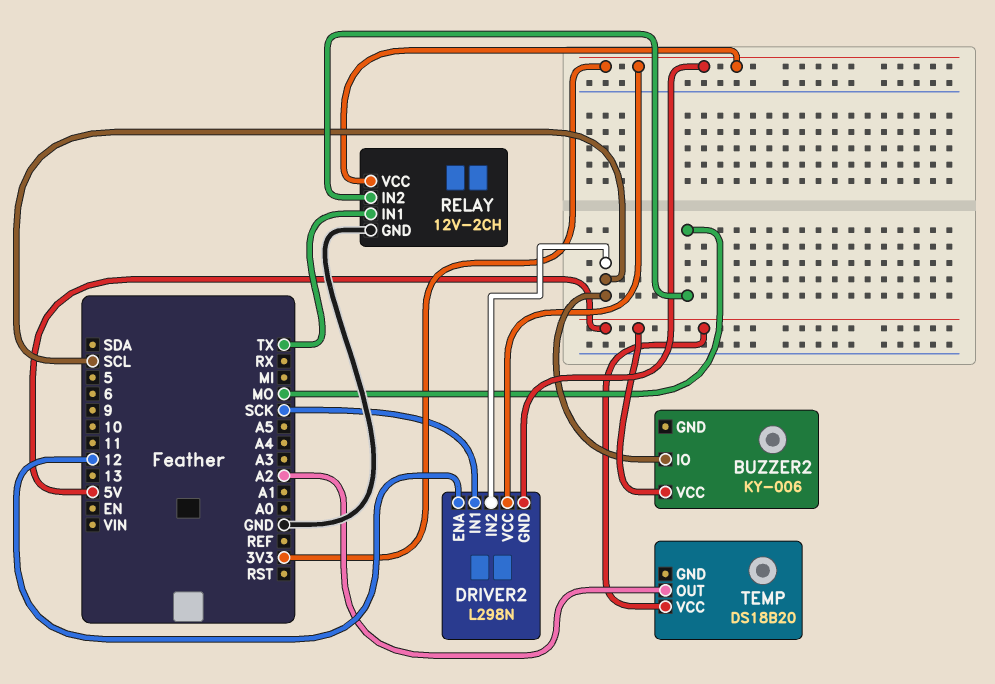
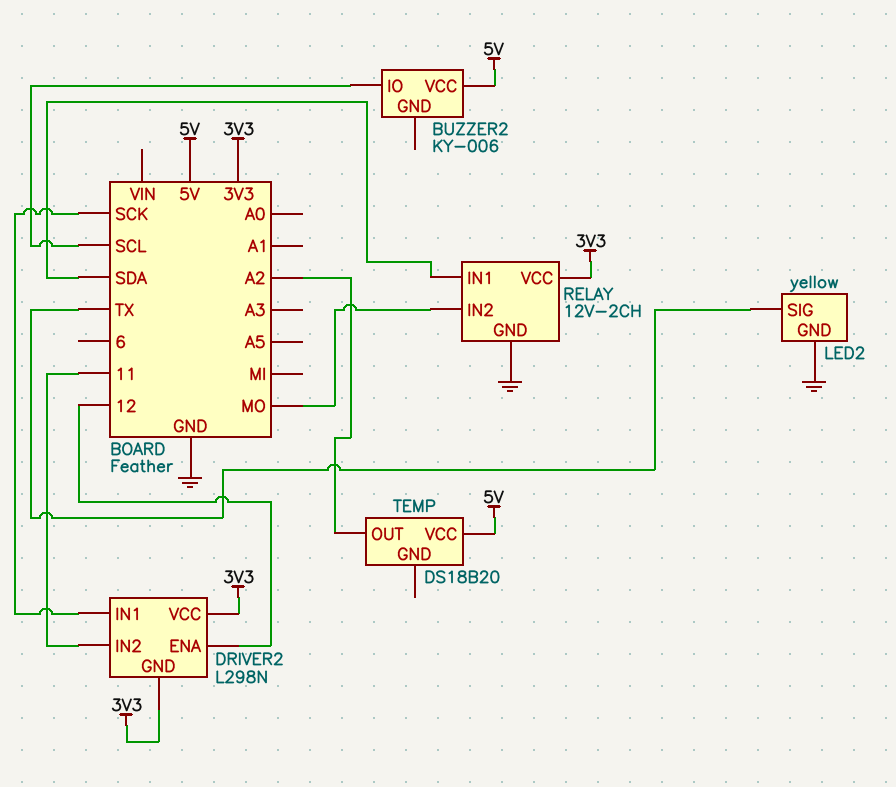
DRIVER2 pin IN2: SCL -> 11
LED2: none -> yellow
LED2 pin GND: none -> GND
LED2 pin SIG: none -> TX
RELAY pin IN1: TX -> SDA

